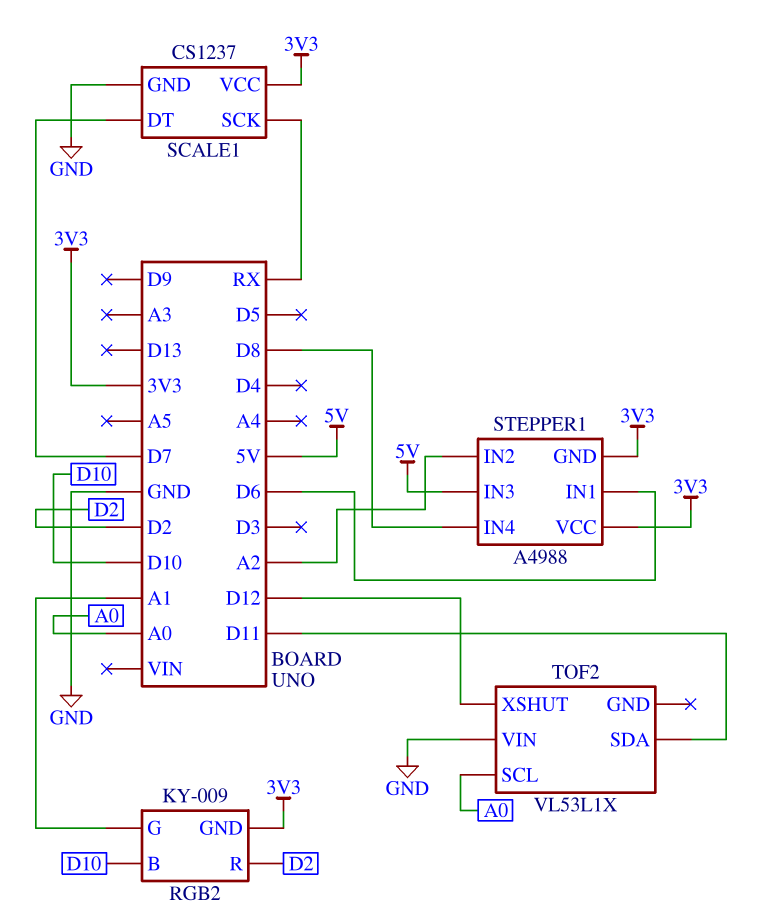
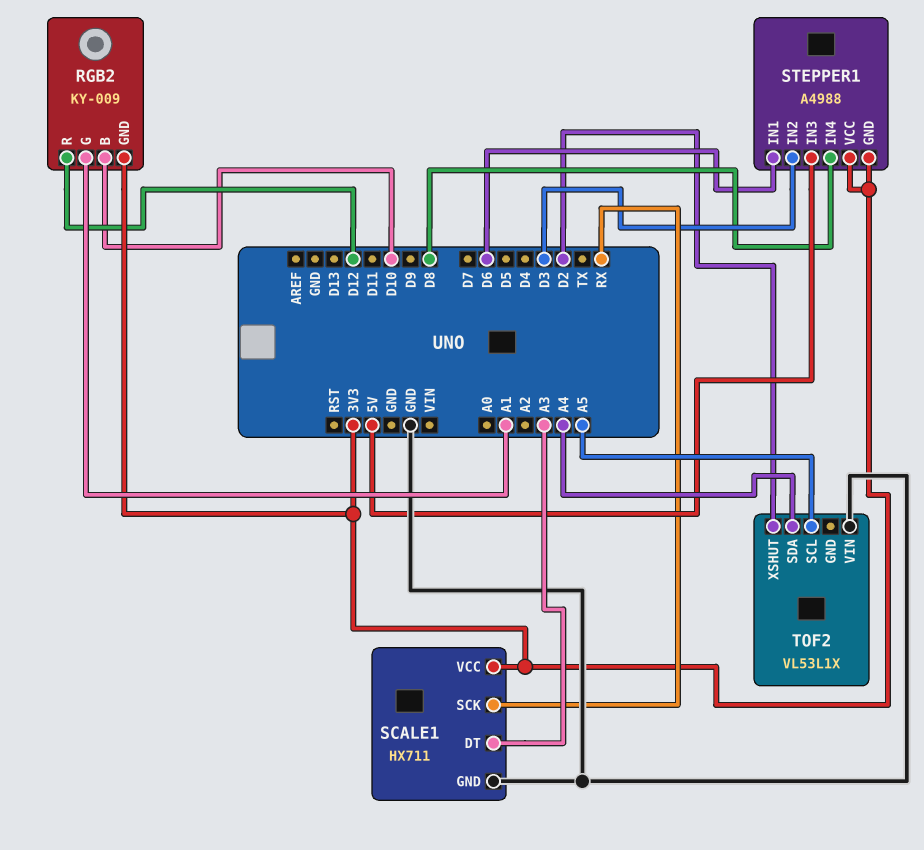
RGB2 pin R: D2 -> D12
SCALE1: CS1237 -> HX711
SCALE1 pin DT: D7 -> A3
STEPPER1 pin IN2: A2 -> D3
TOF2 pin SCL: A0 -> A5
TOF2 pin SDA: D11 -> A4
TOF2 pin XSHUT: D12 -> D2

